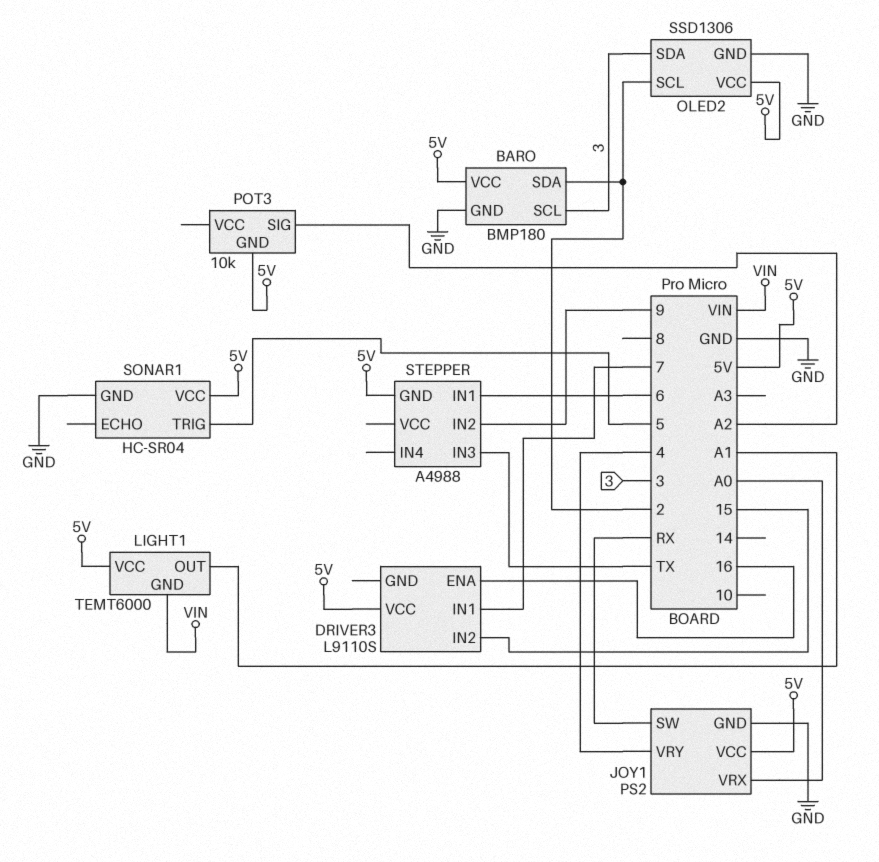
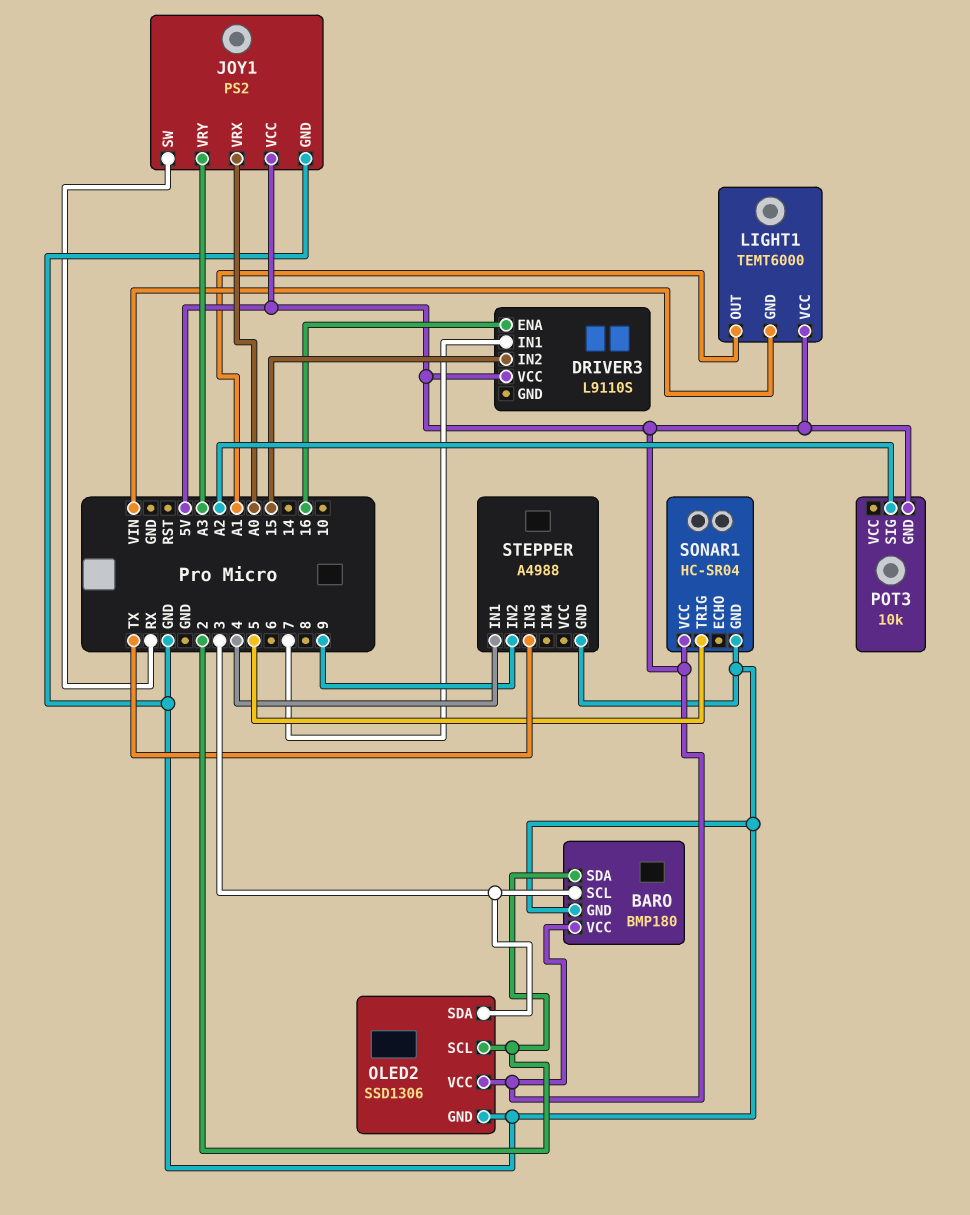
JOY1 pin VRY: 4 -> A3
STEPPER pin GND: 5V -> GND
STEPPER pin IN1: 6 -> 4

